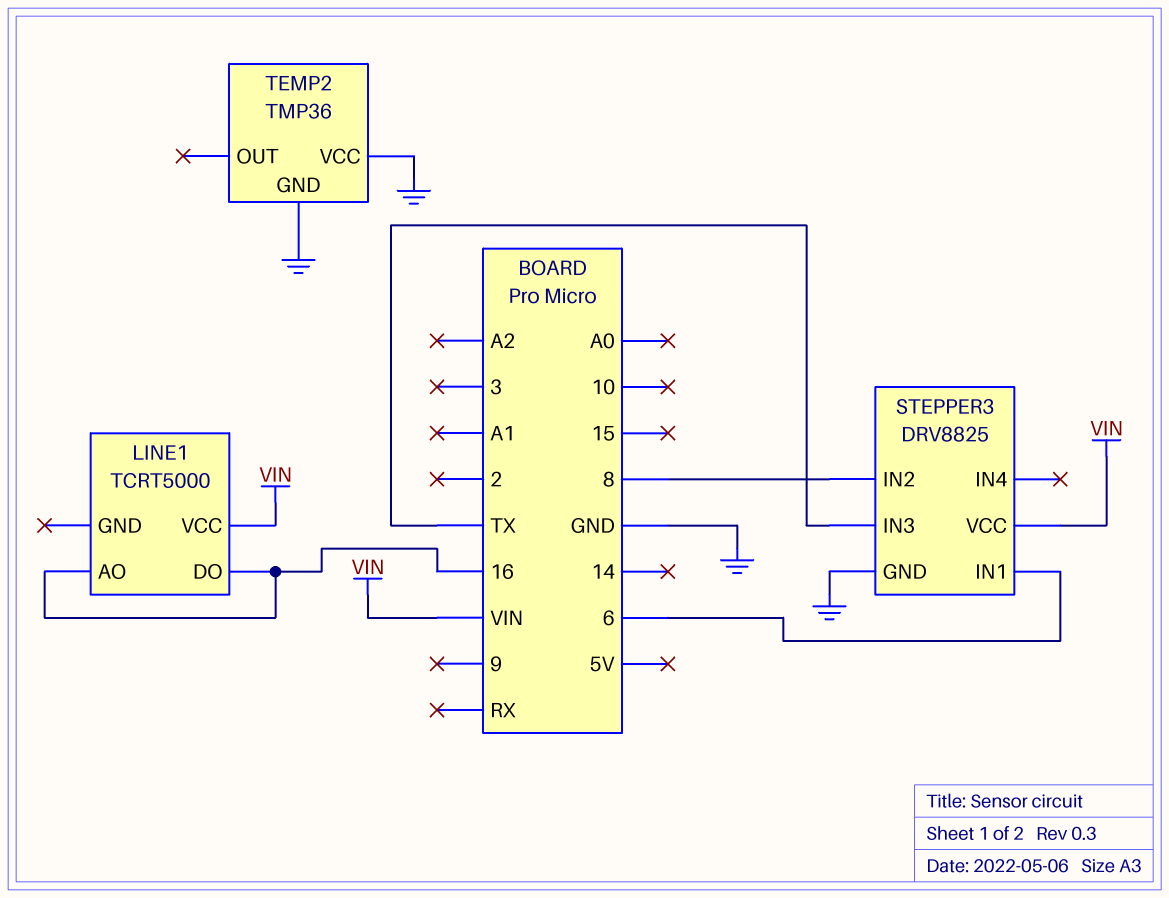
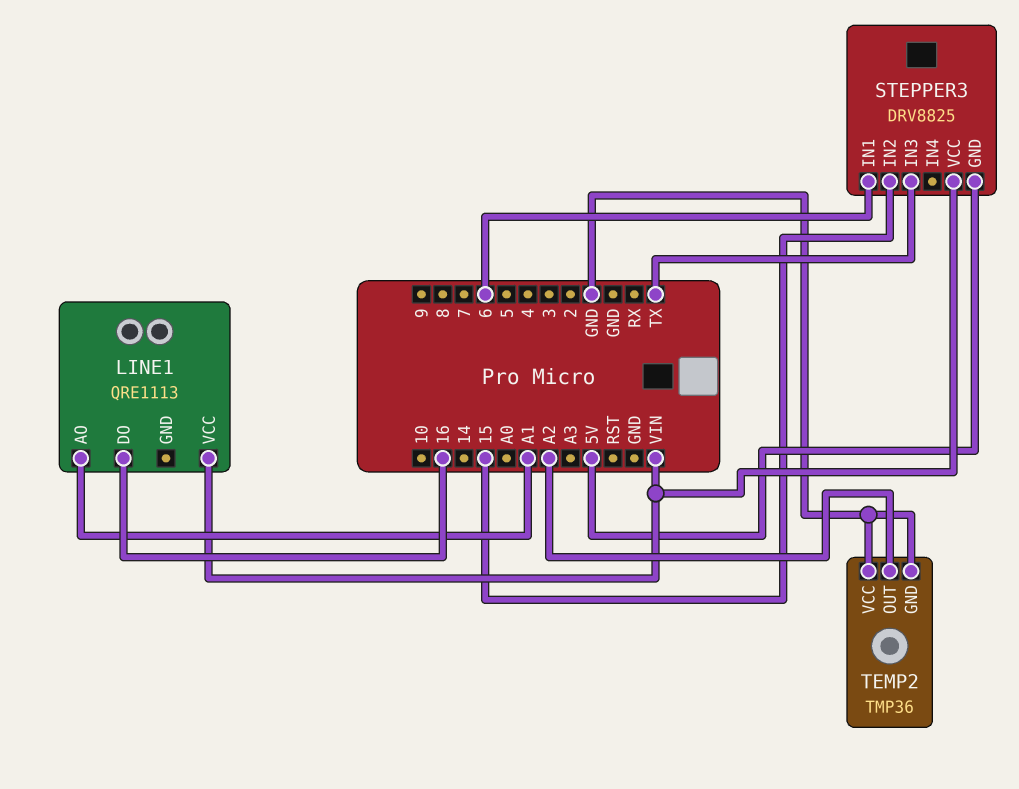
LINE1: TCRT5000 -> QRE1113
LINE1 pin AO: 16 -> A1
STEPPER3 pin GND: GND -> 5V
STEPPER3 pin IN2: 8 -> 15
TEMP2 pin OUT: none -> A2

